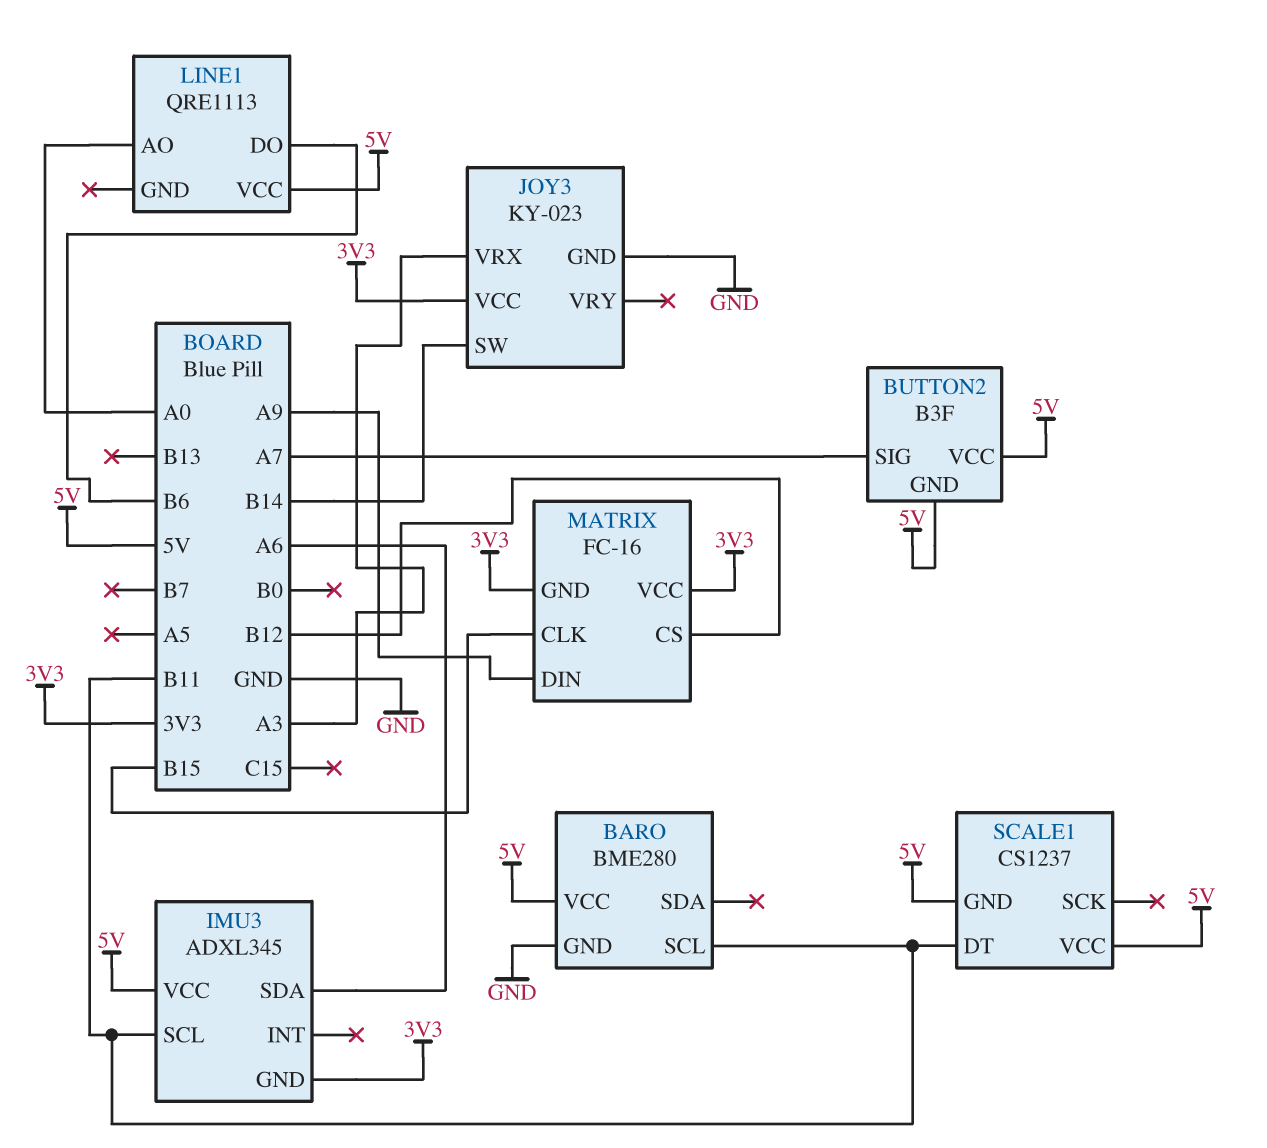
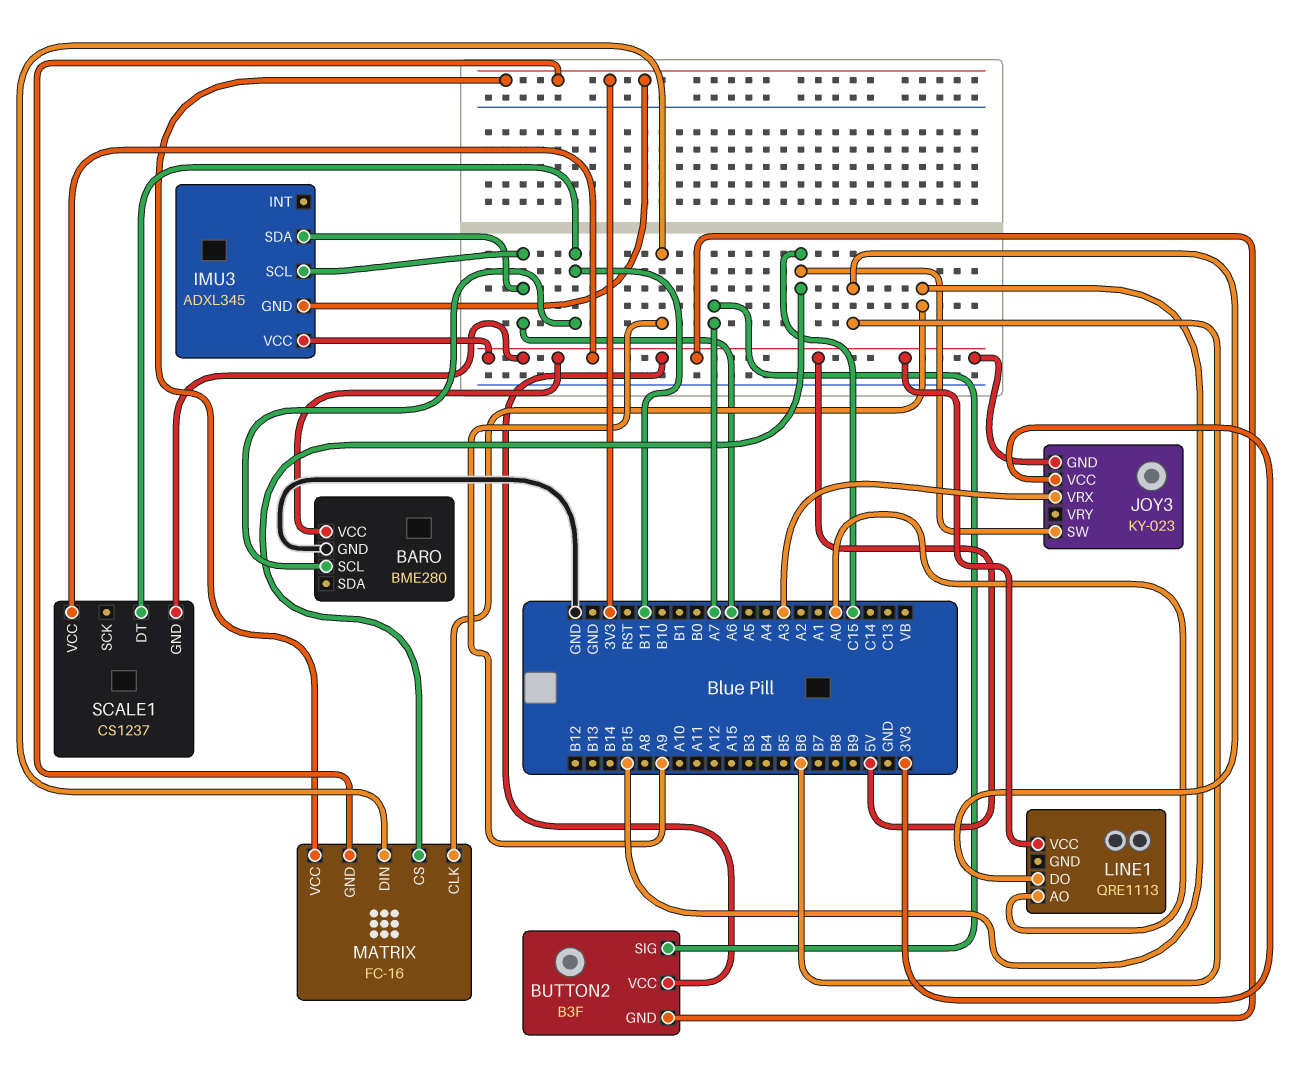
IMU3 pin SCL: B11 -> A6
JOY3 pin GND: GND -> 5V
JOY3 pin SW: B14 -> C15
MATRIX pin CS: B12 -> C15

